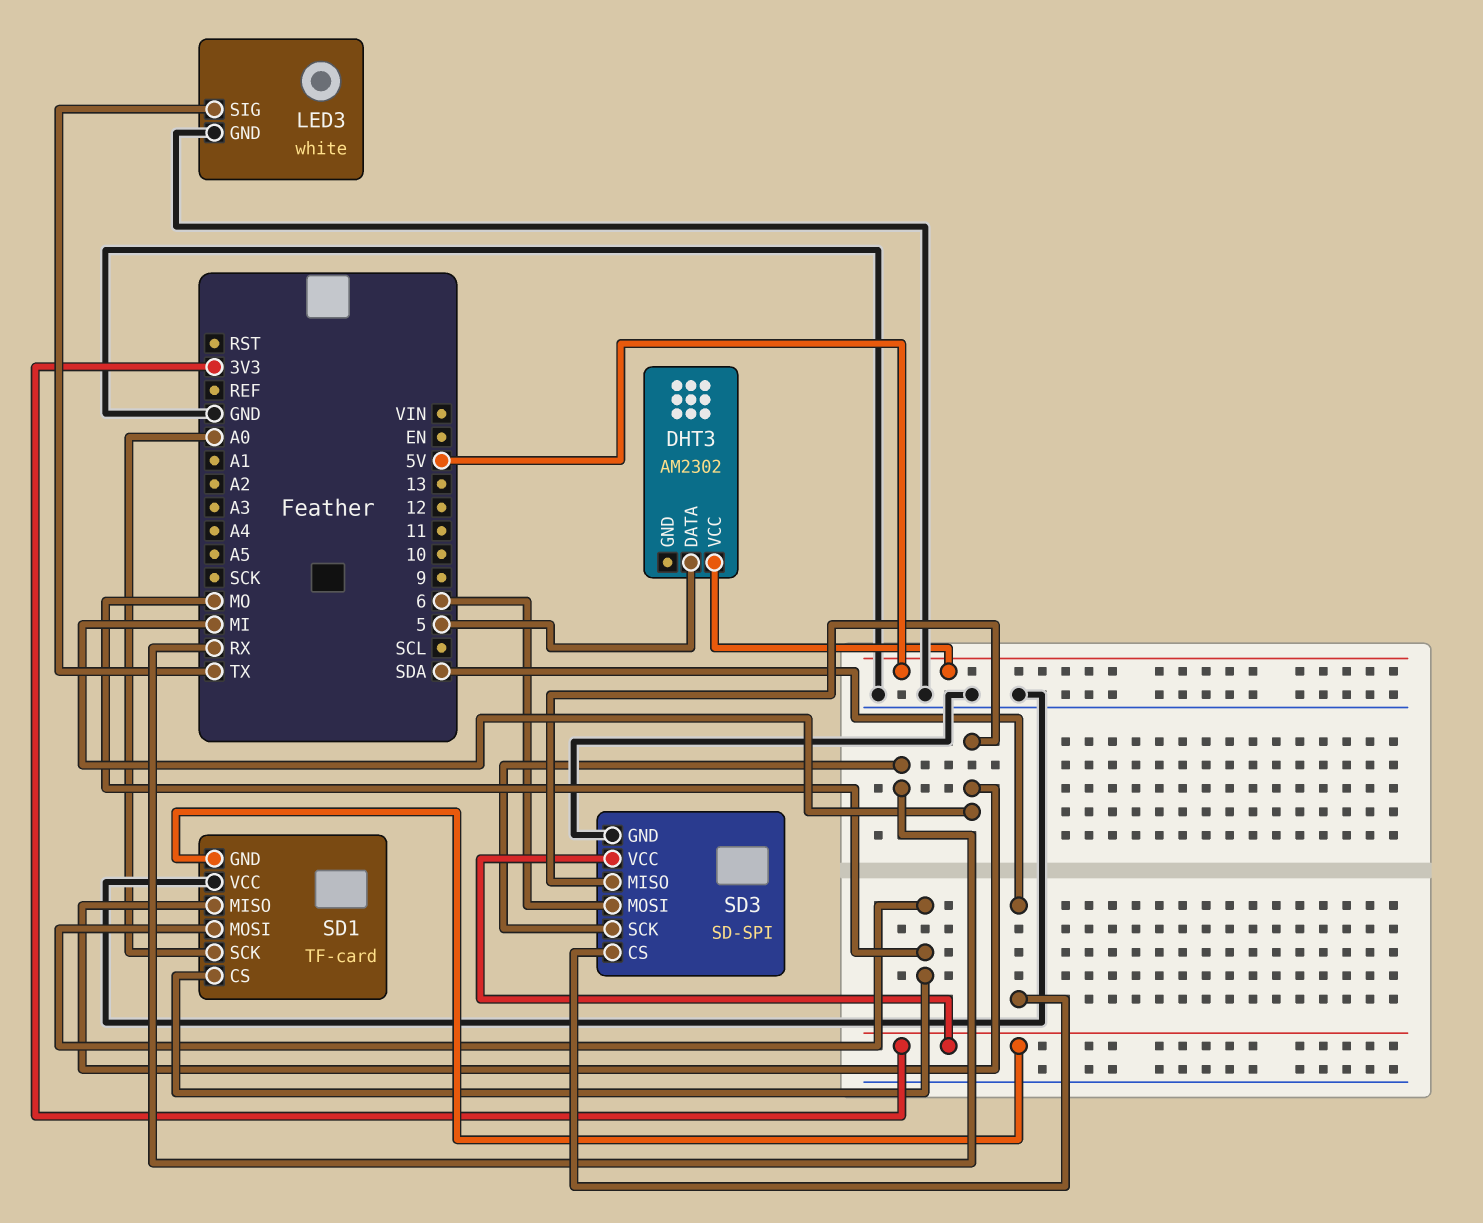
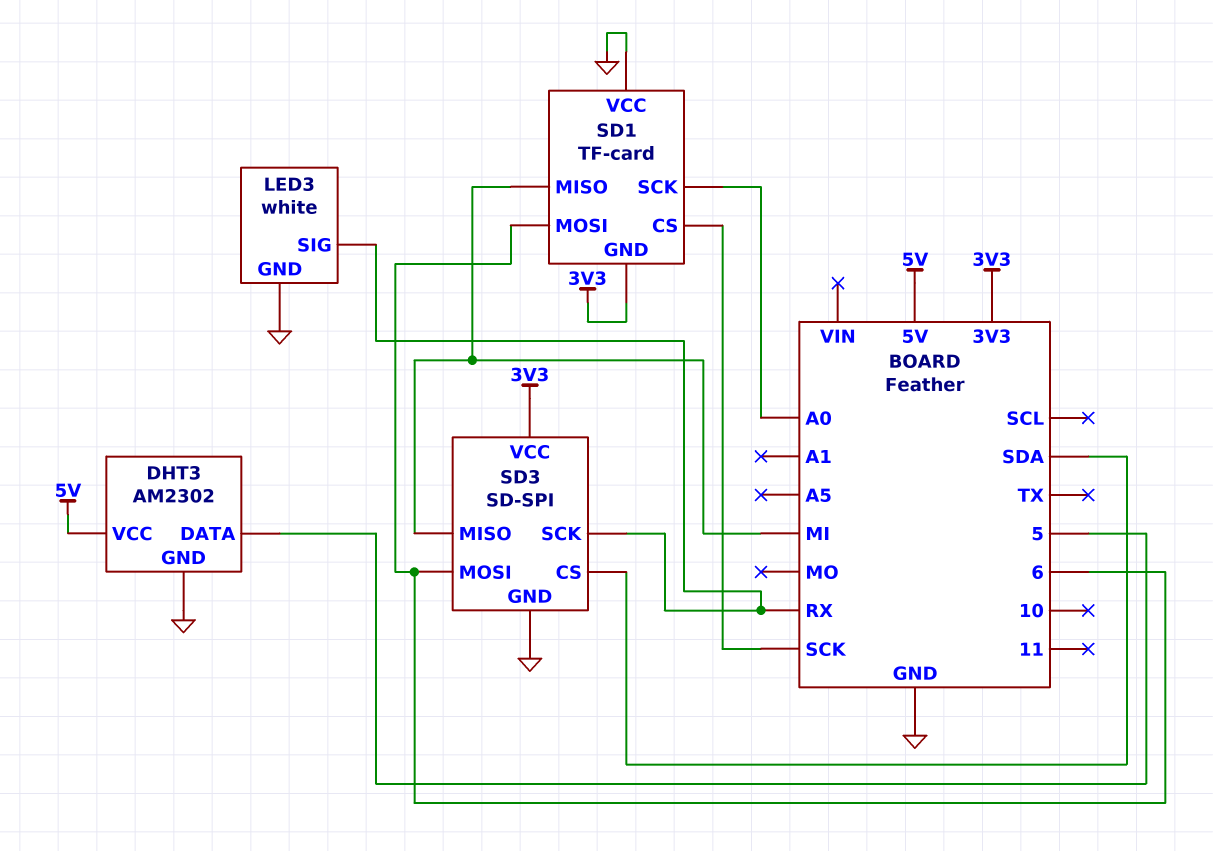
DHT3 pin GND: none -> GND
LED3 pin SIG: TX -> RX
SD1 pin CS: MO -> SCK
SD1 pin MOSI: MO -> 6

